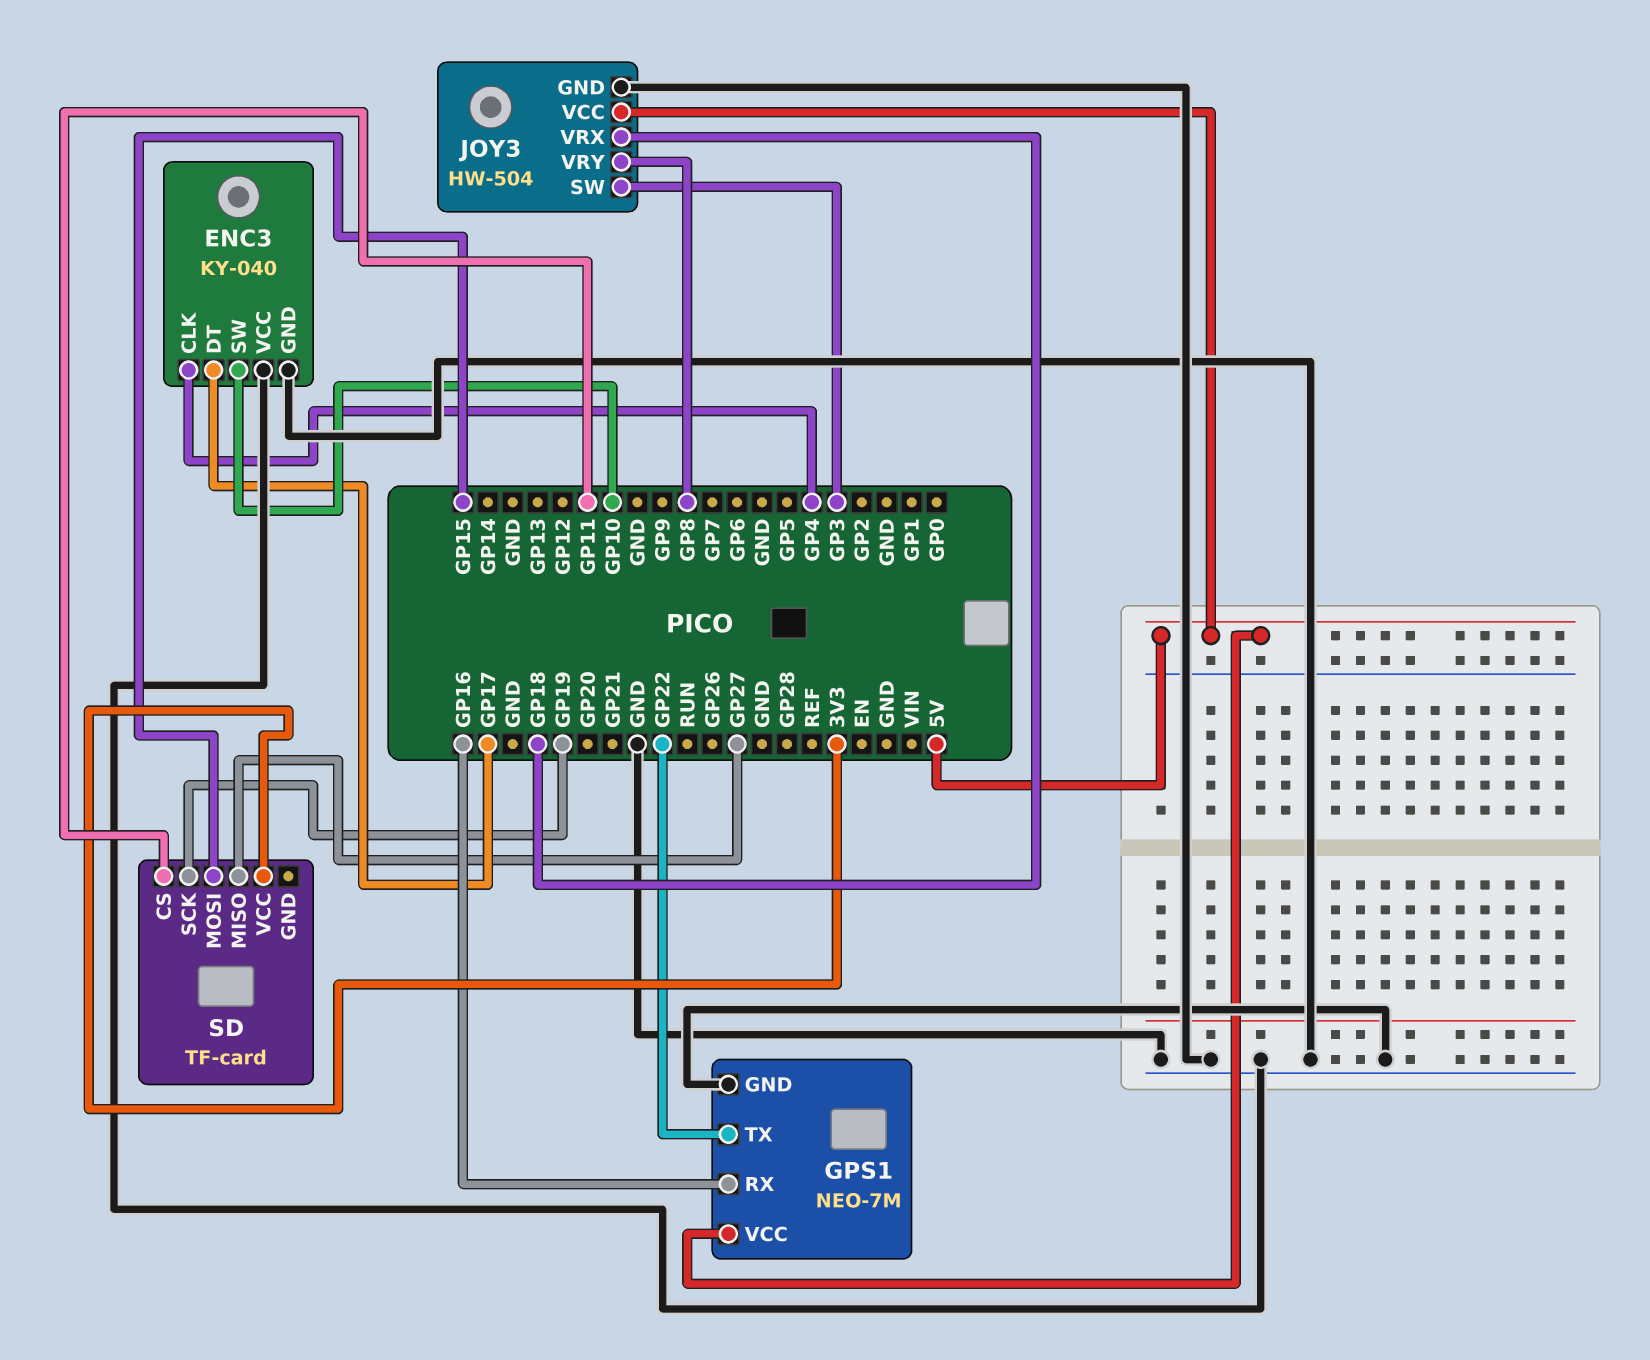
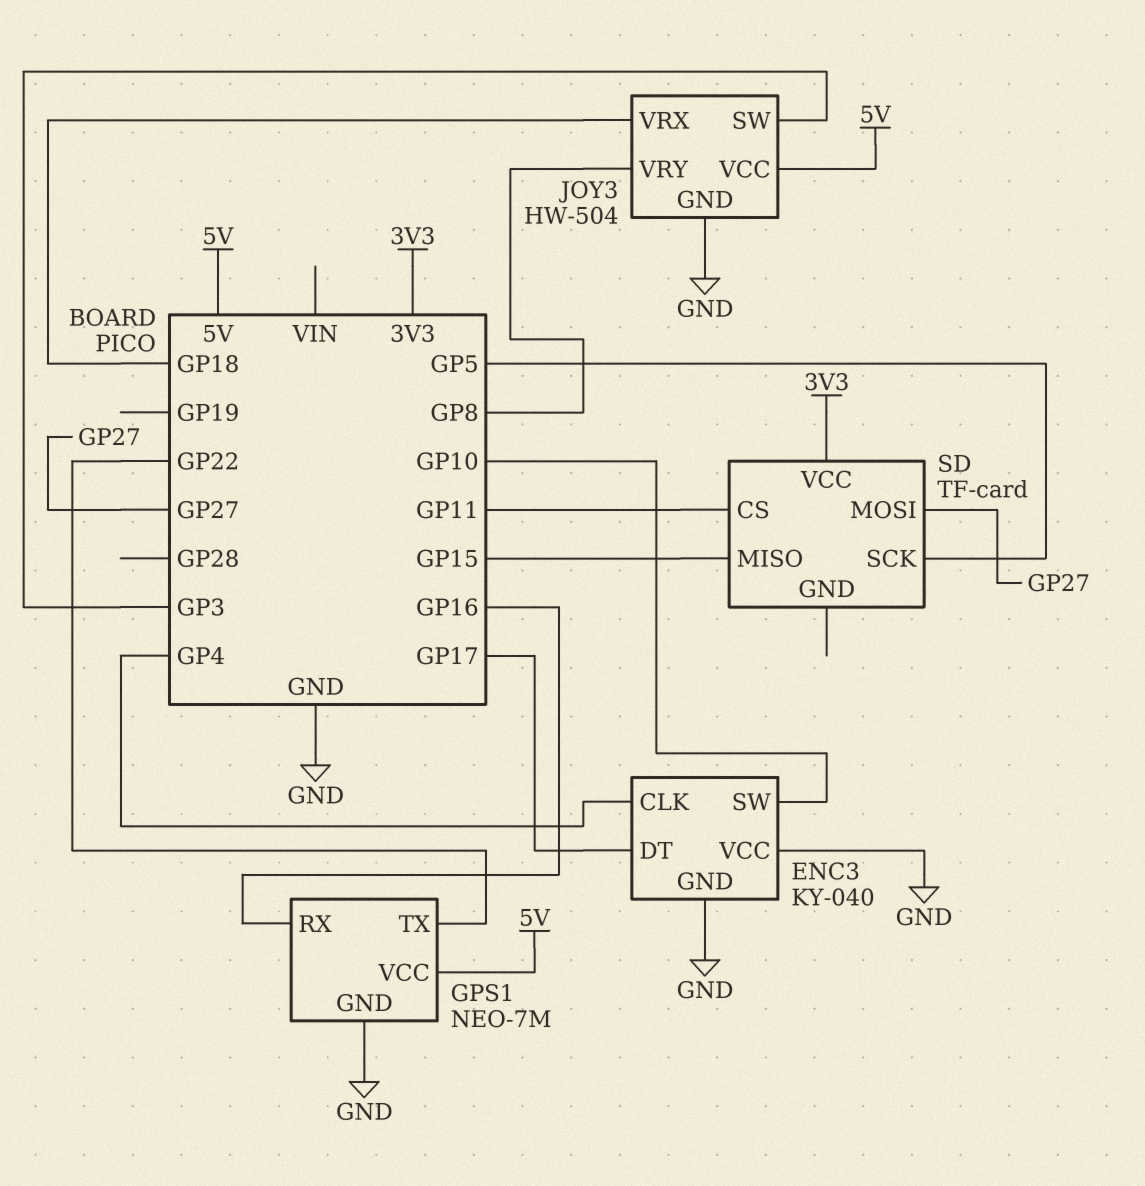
SD pin MISO: GP27 -> GP15
SD pin MOSI: GP15 -> GP27
SD pin SCK: GP19 -> GP5

